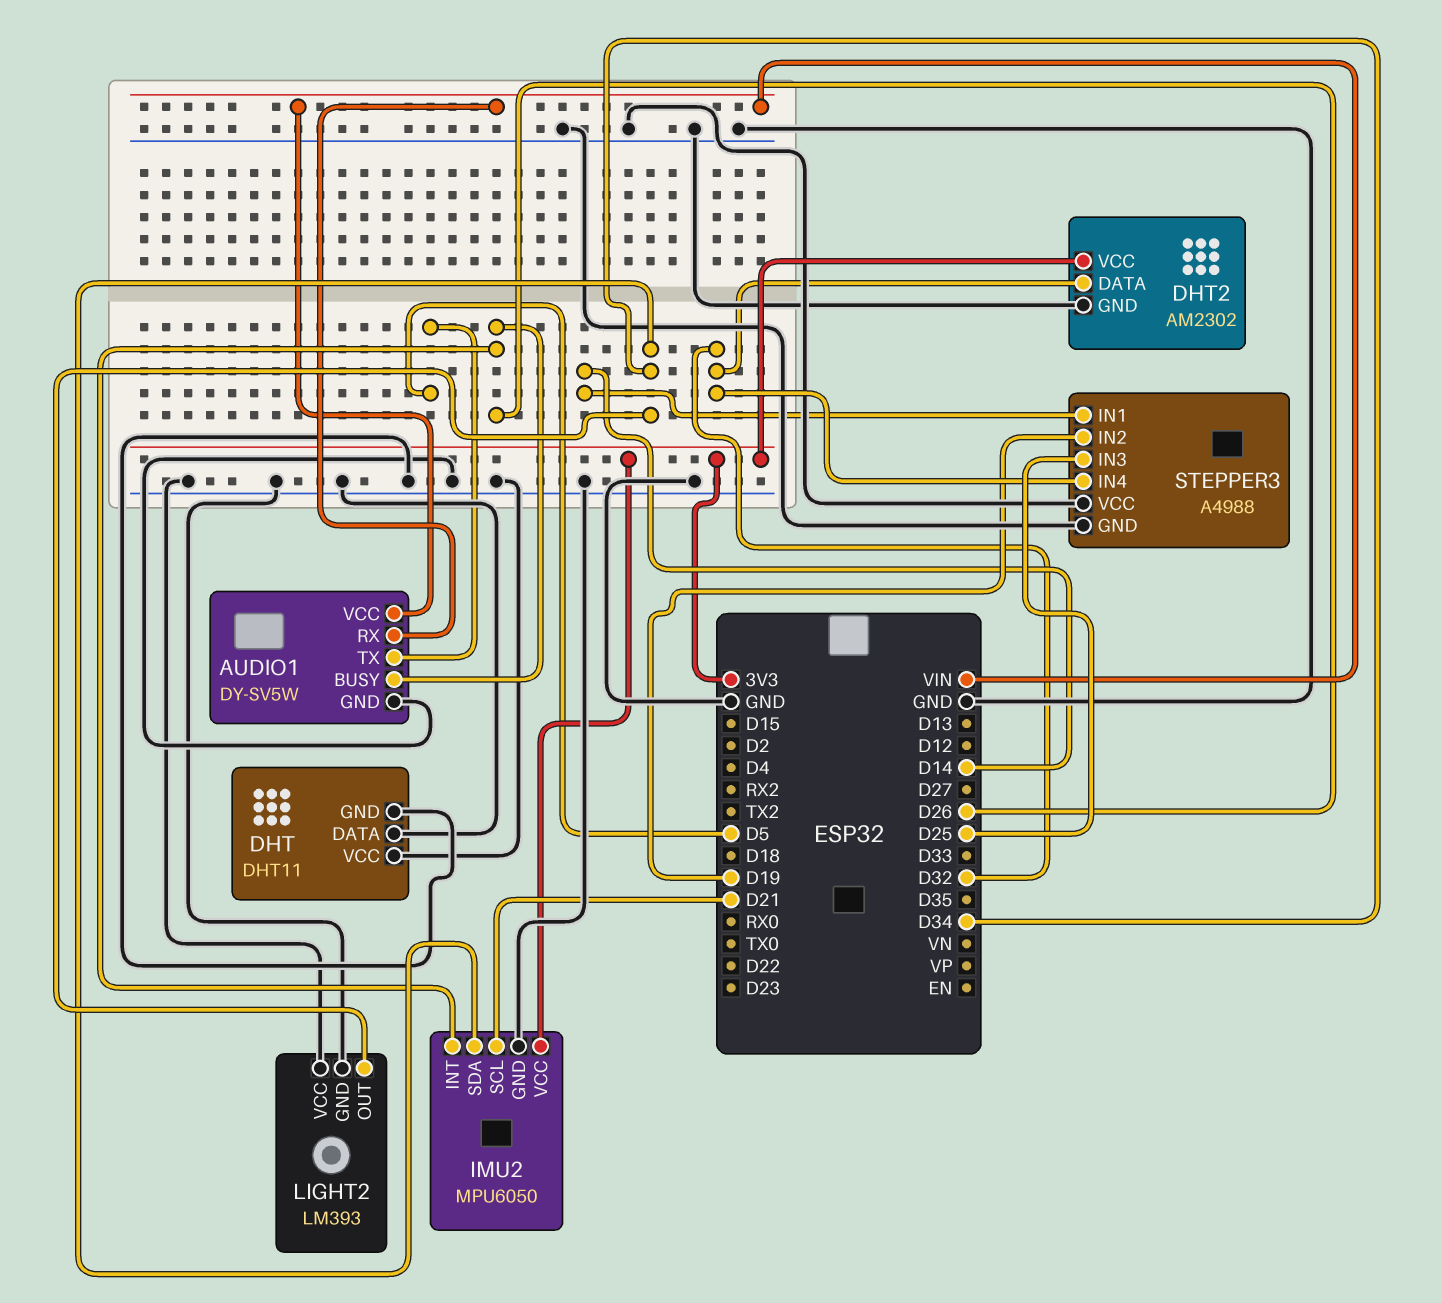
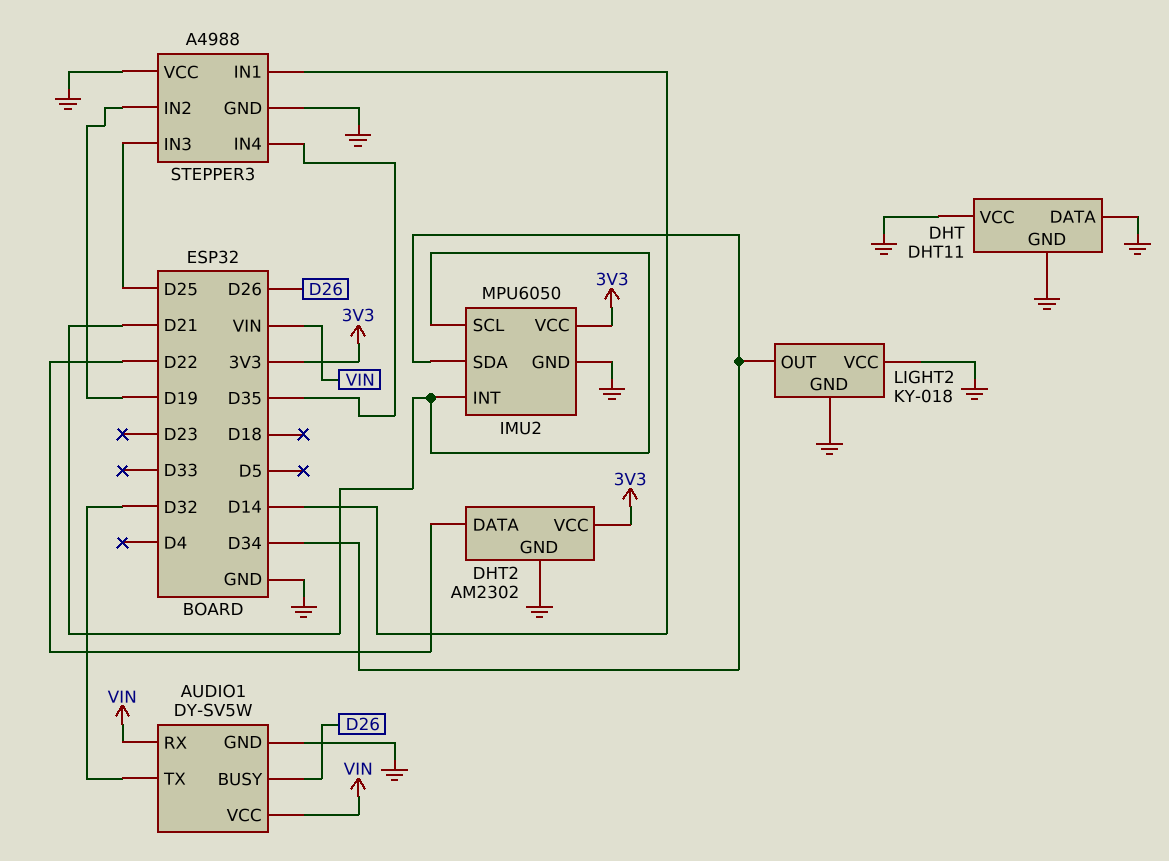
AUDIO1 pin TX: D5 -> D32
DHT2 pin DATA: D32 -> D22
IMU2 pin INT: D26 -> D21
LIGHT2: LM393 -> KY-018
STEPPER3 pin IN4: D32 -> D35

